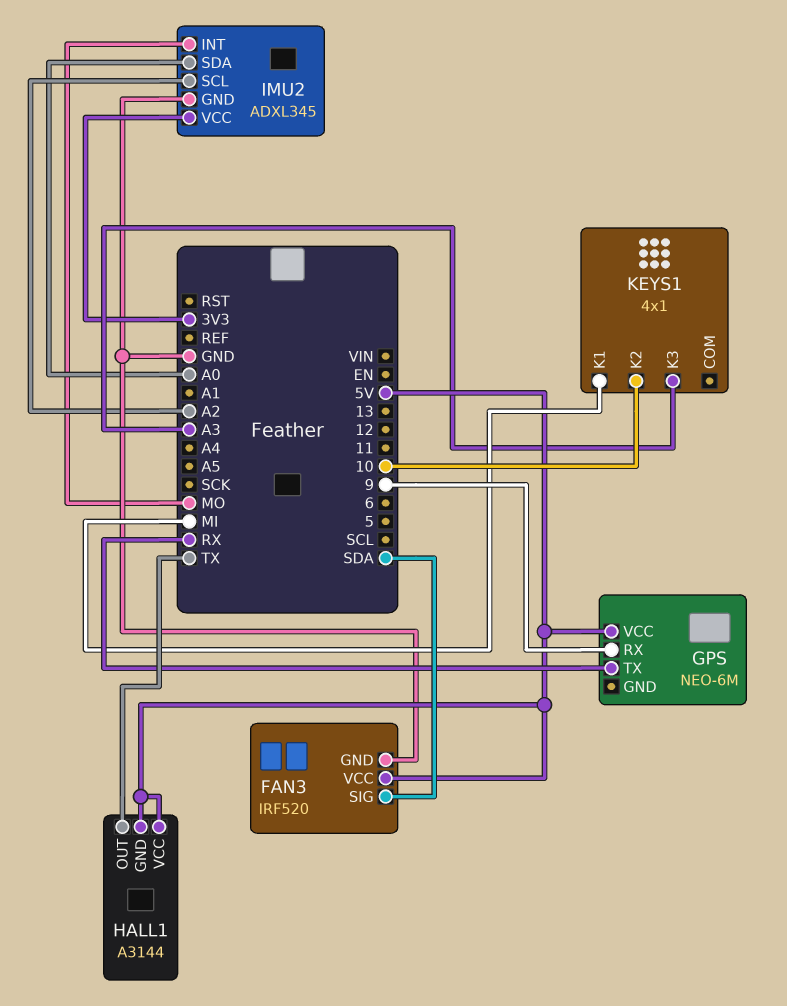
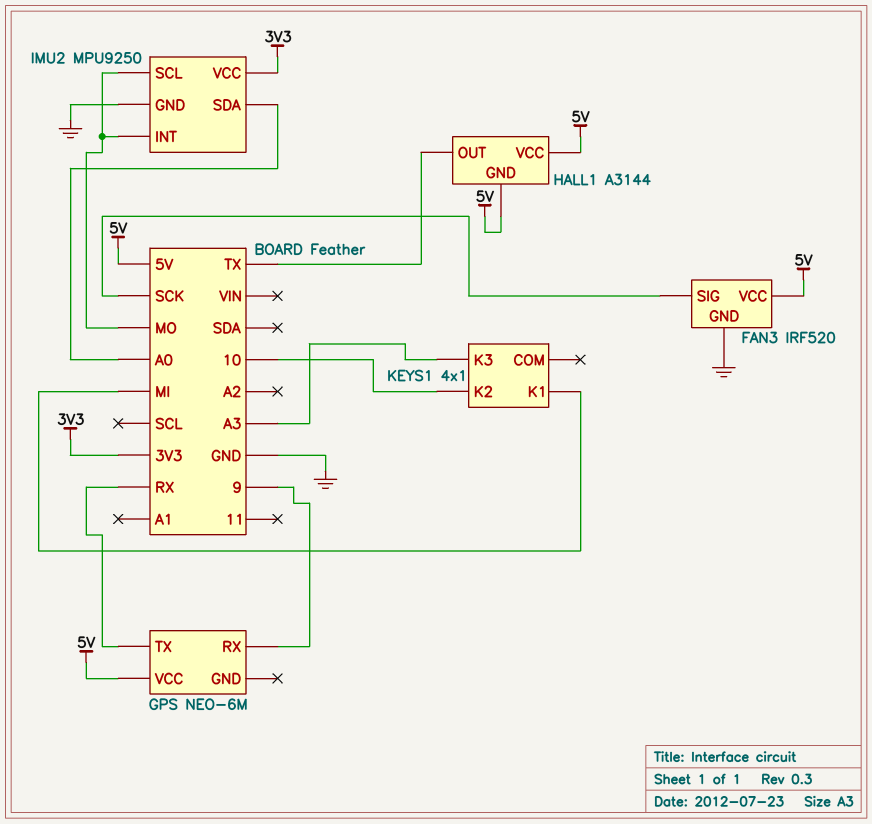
FAN3 pin SIG: SDA -> SCK
IMU2: ADXL345 -> MPU9250
IMU2 pin SCL: A2 -> MO

